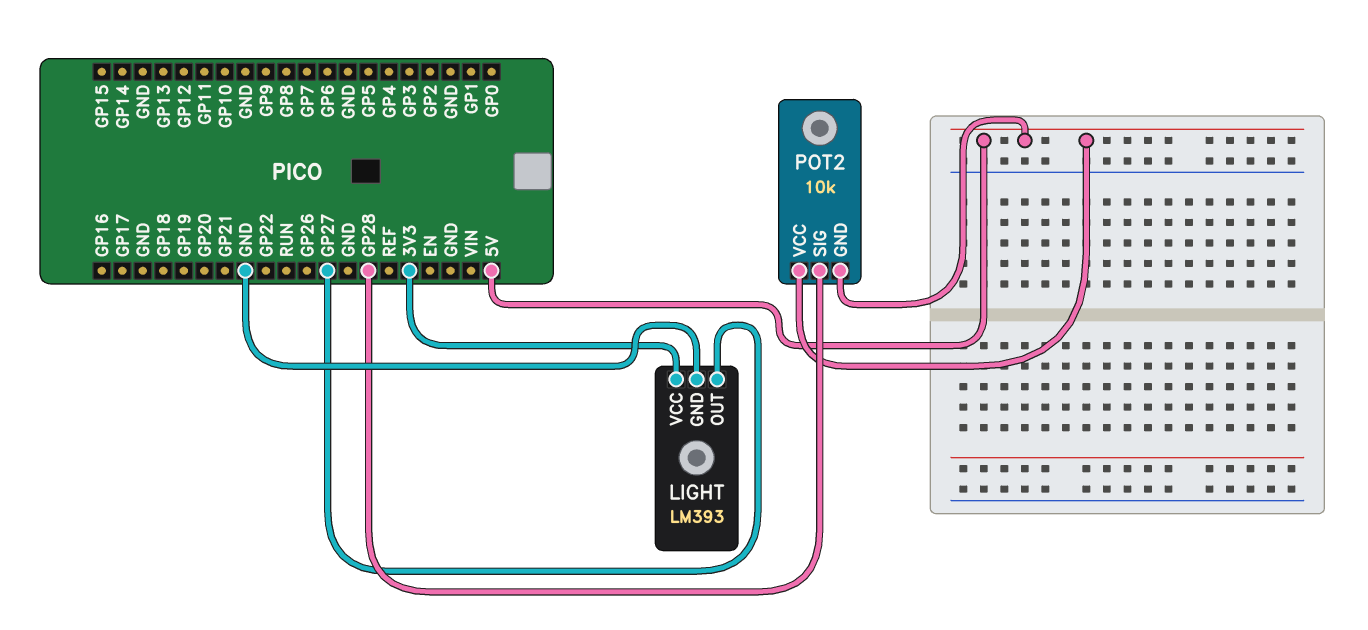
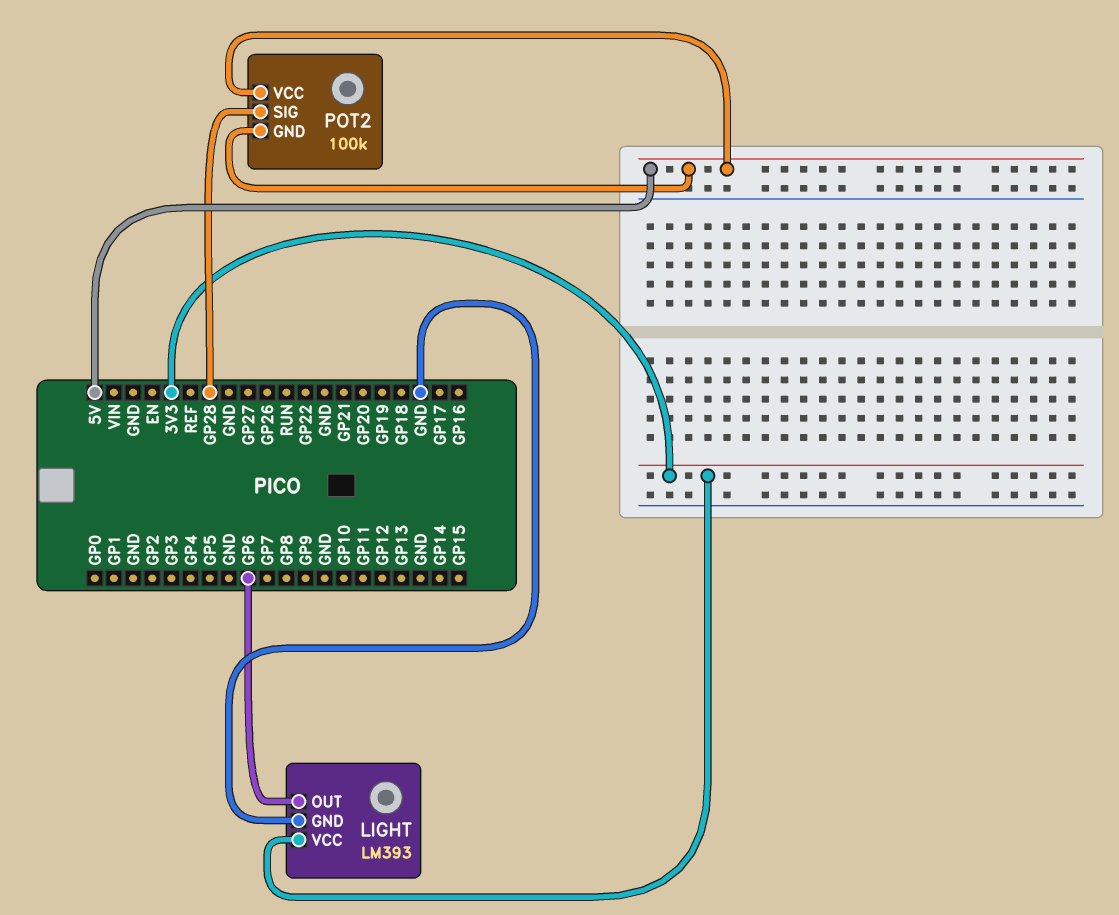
LIGHT pin OUT: GP27 -> GP6
POT2: 10k -> 100k

